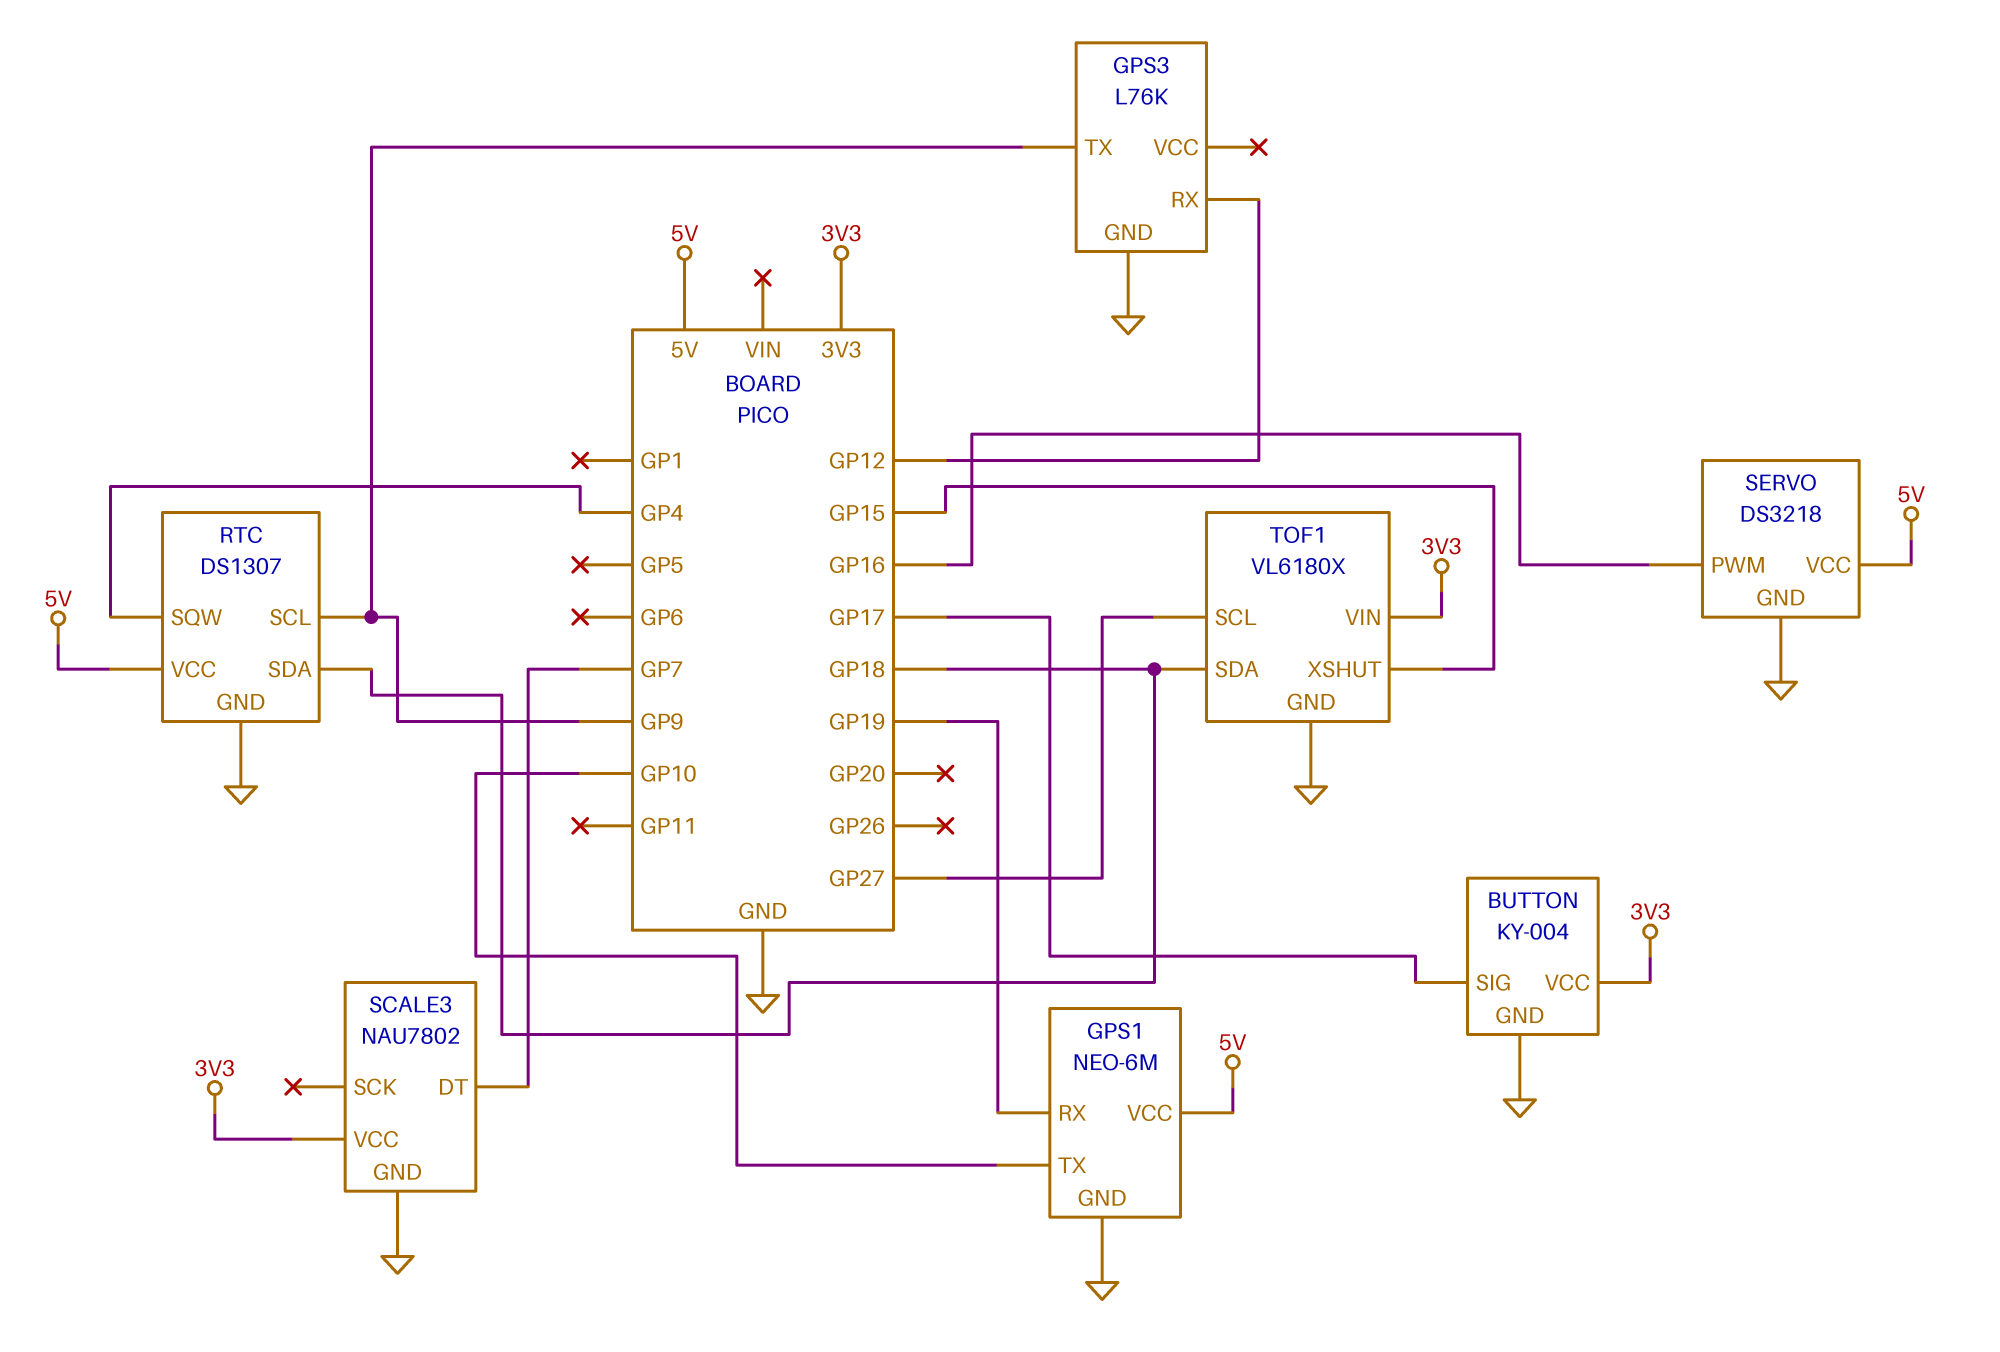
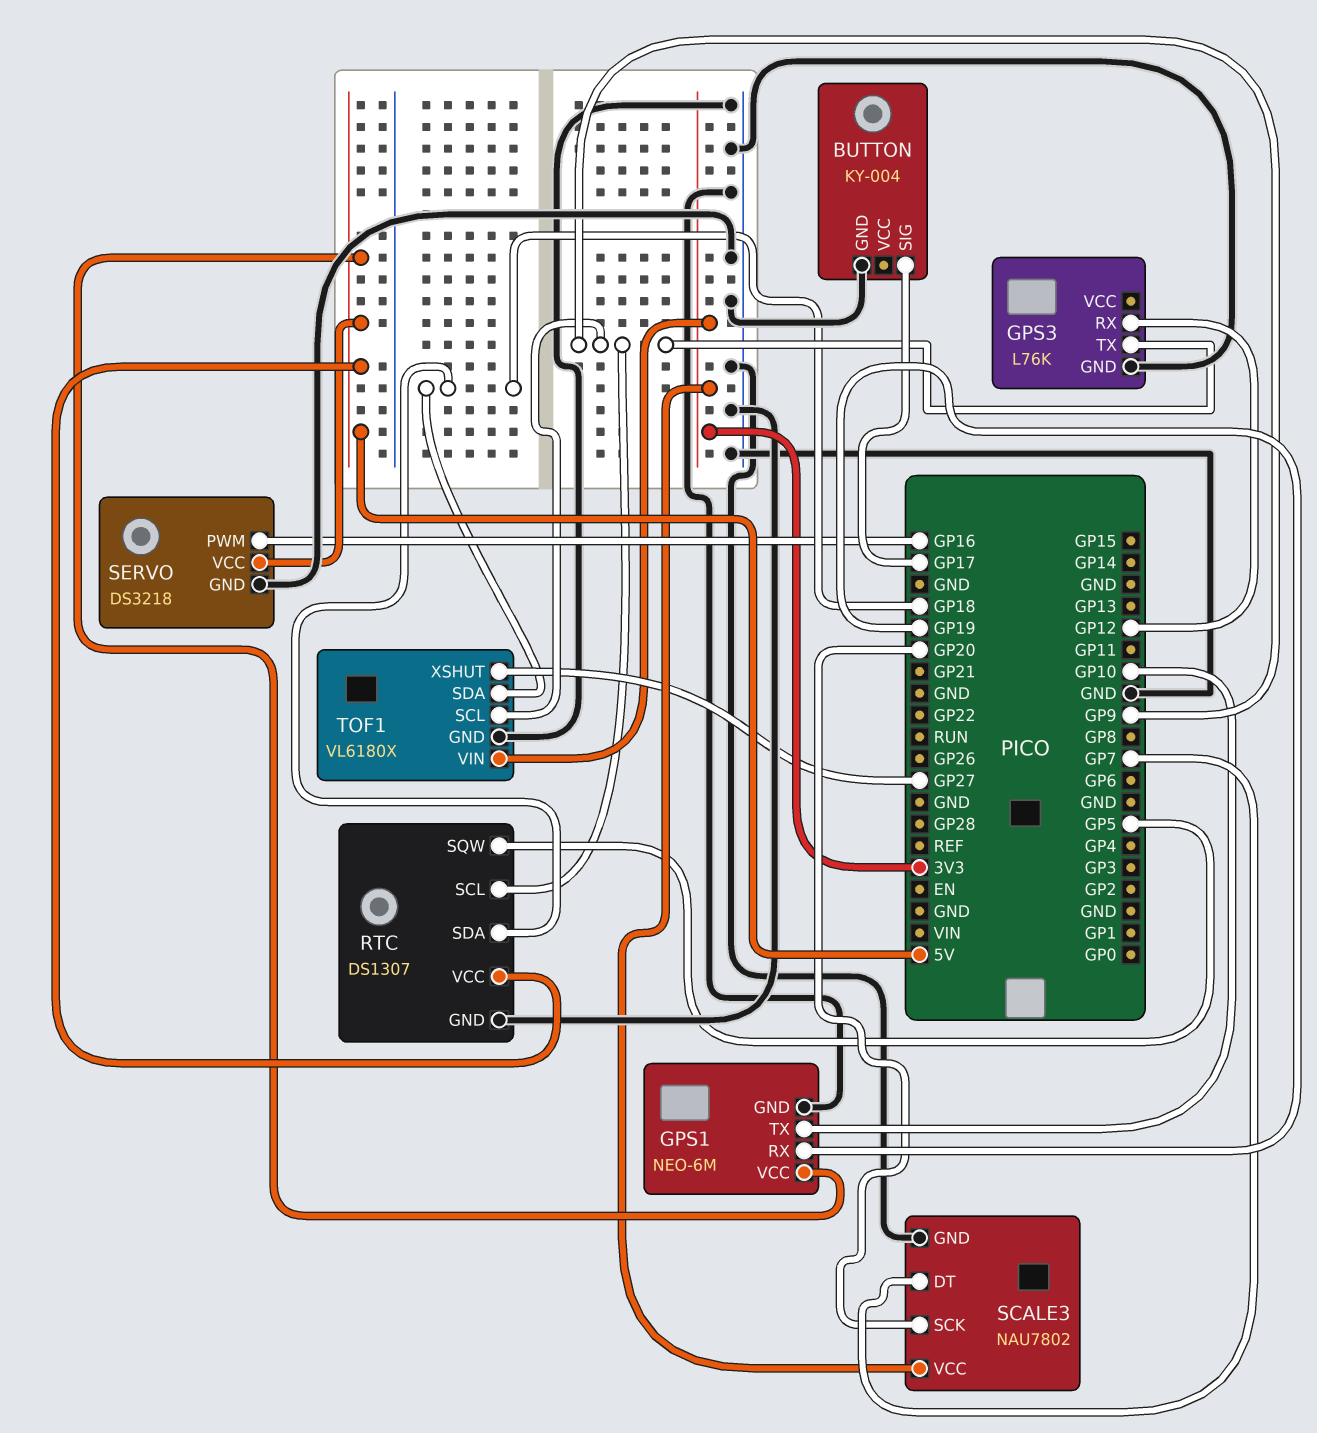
BUTTON pin VCC: 3V3 -> none
RTC pin SQW: GP4 -> GP5
SCALE3 pin SCK: none -> GP20
TOF1 pin SCL: GP27 -> GP9
TOF1 pin XSHUT: GP15 -> GP27

